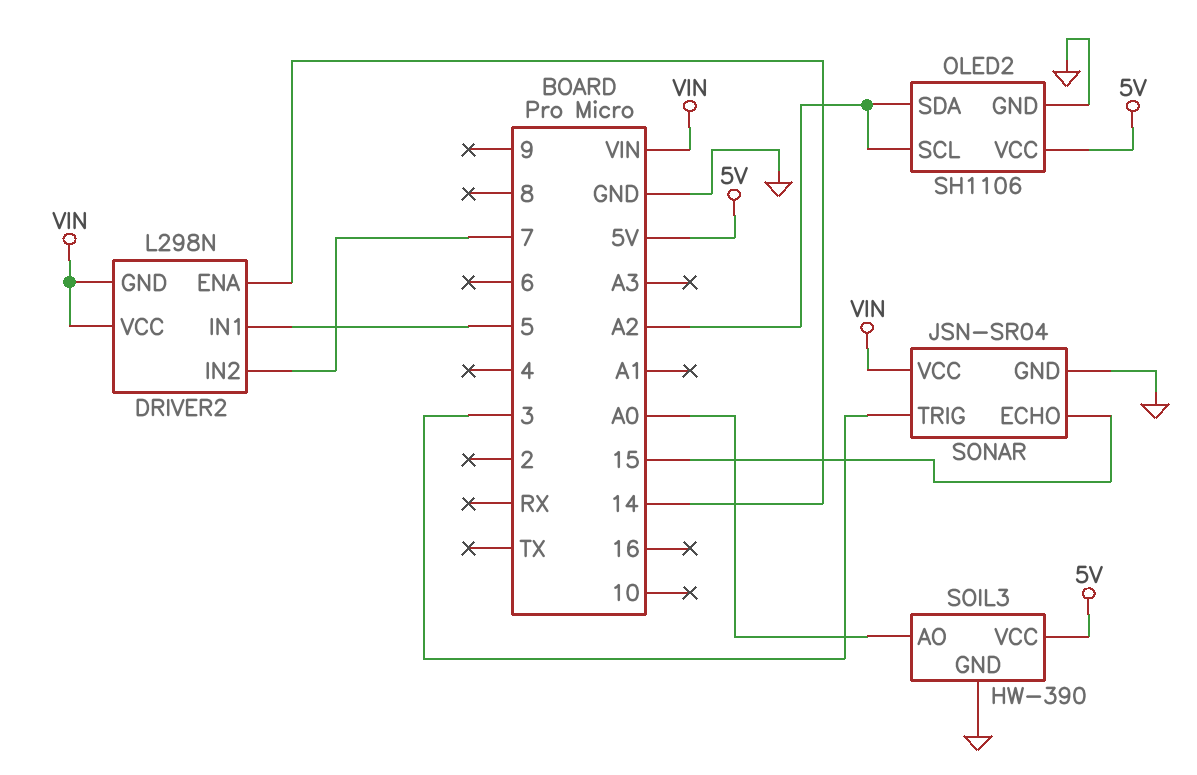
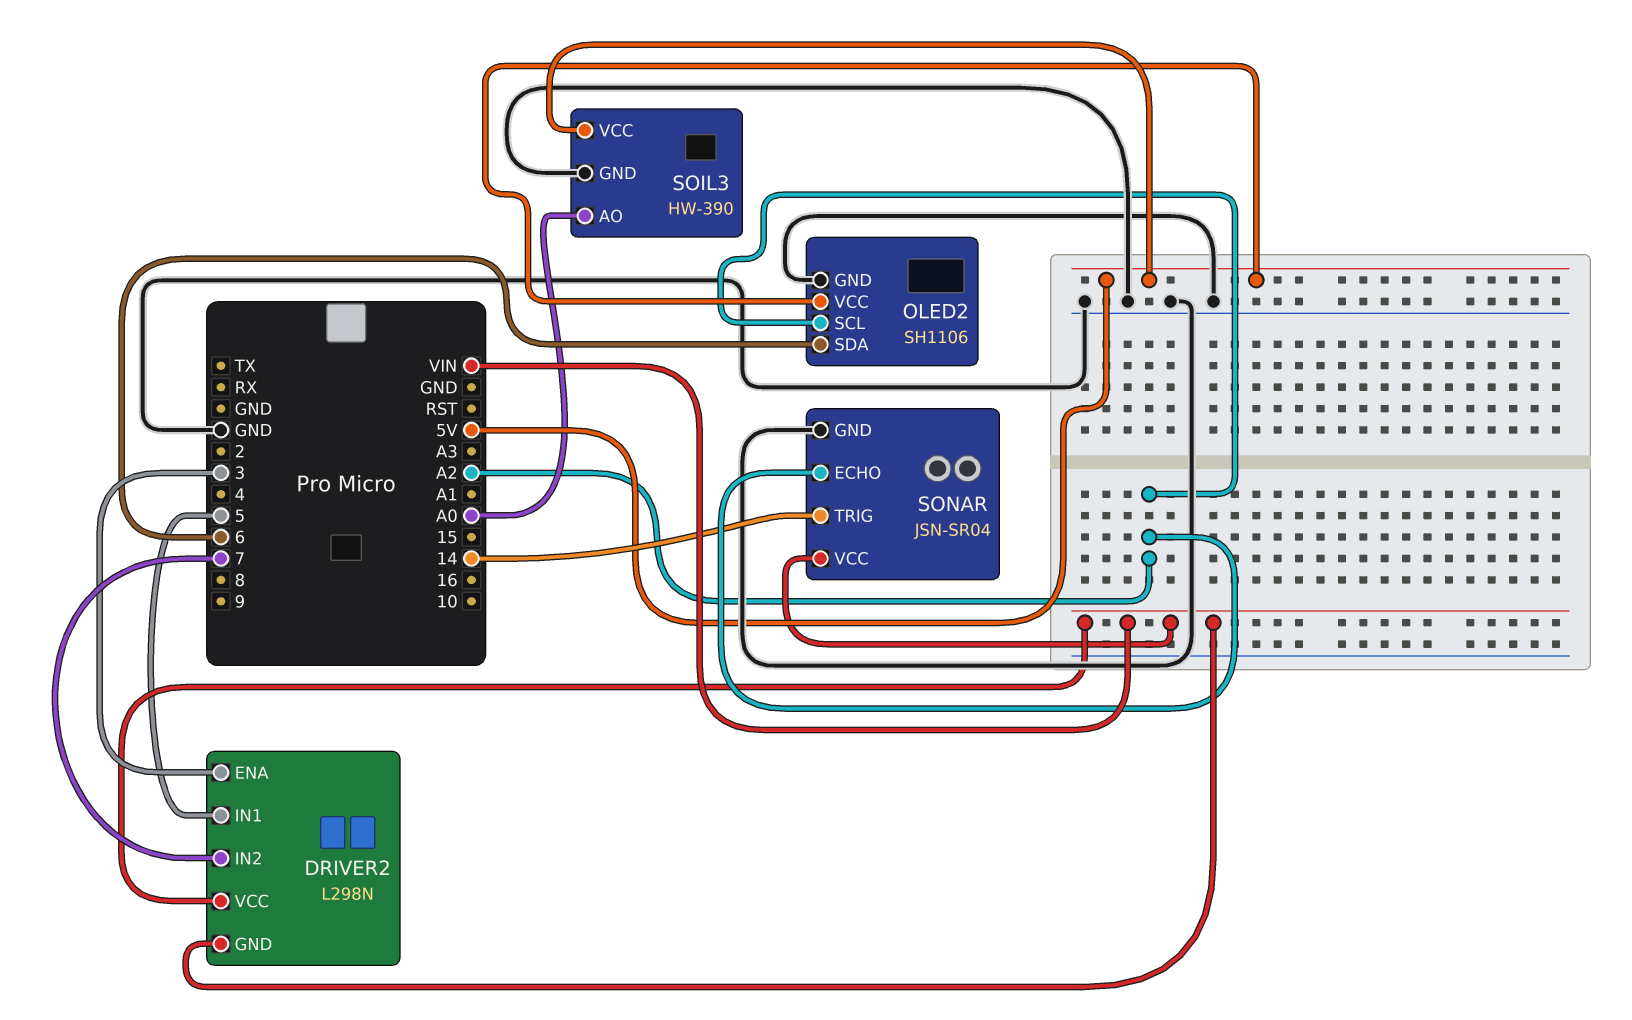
DRIVER2 pin ENA: 14 -> 3
OLED2 pin SDA: A2 -> 6
SONAR pin ECHO: 15 -> A2
SONAR pin TRIG: 3 -> 14

